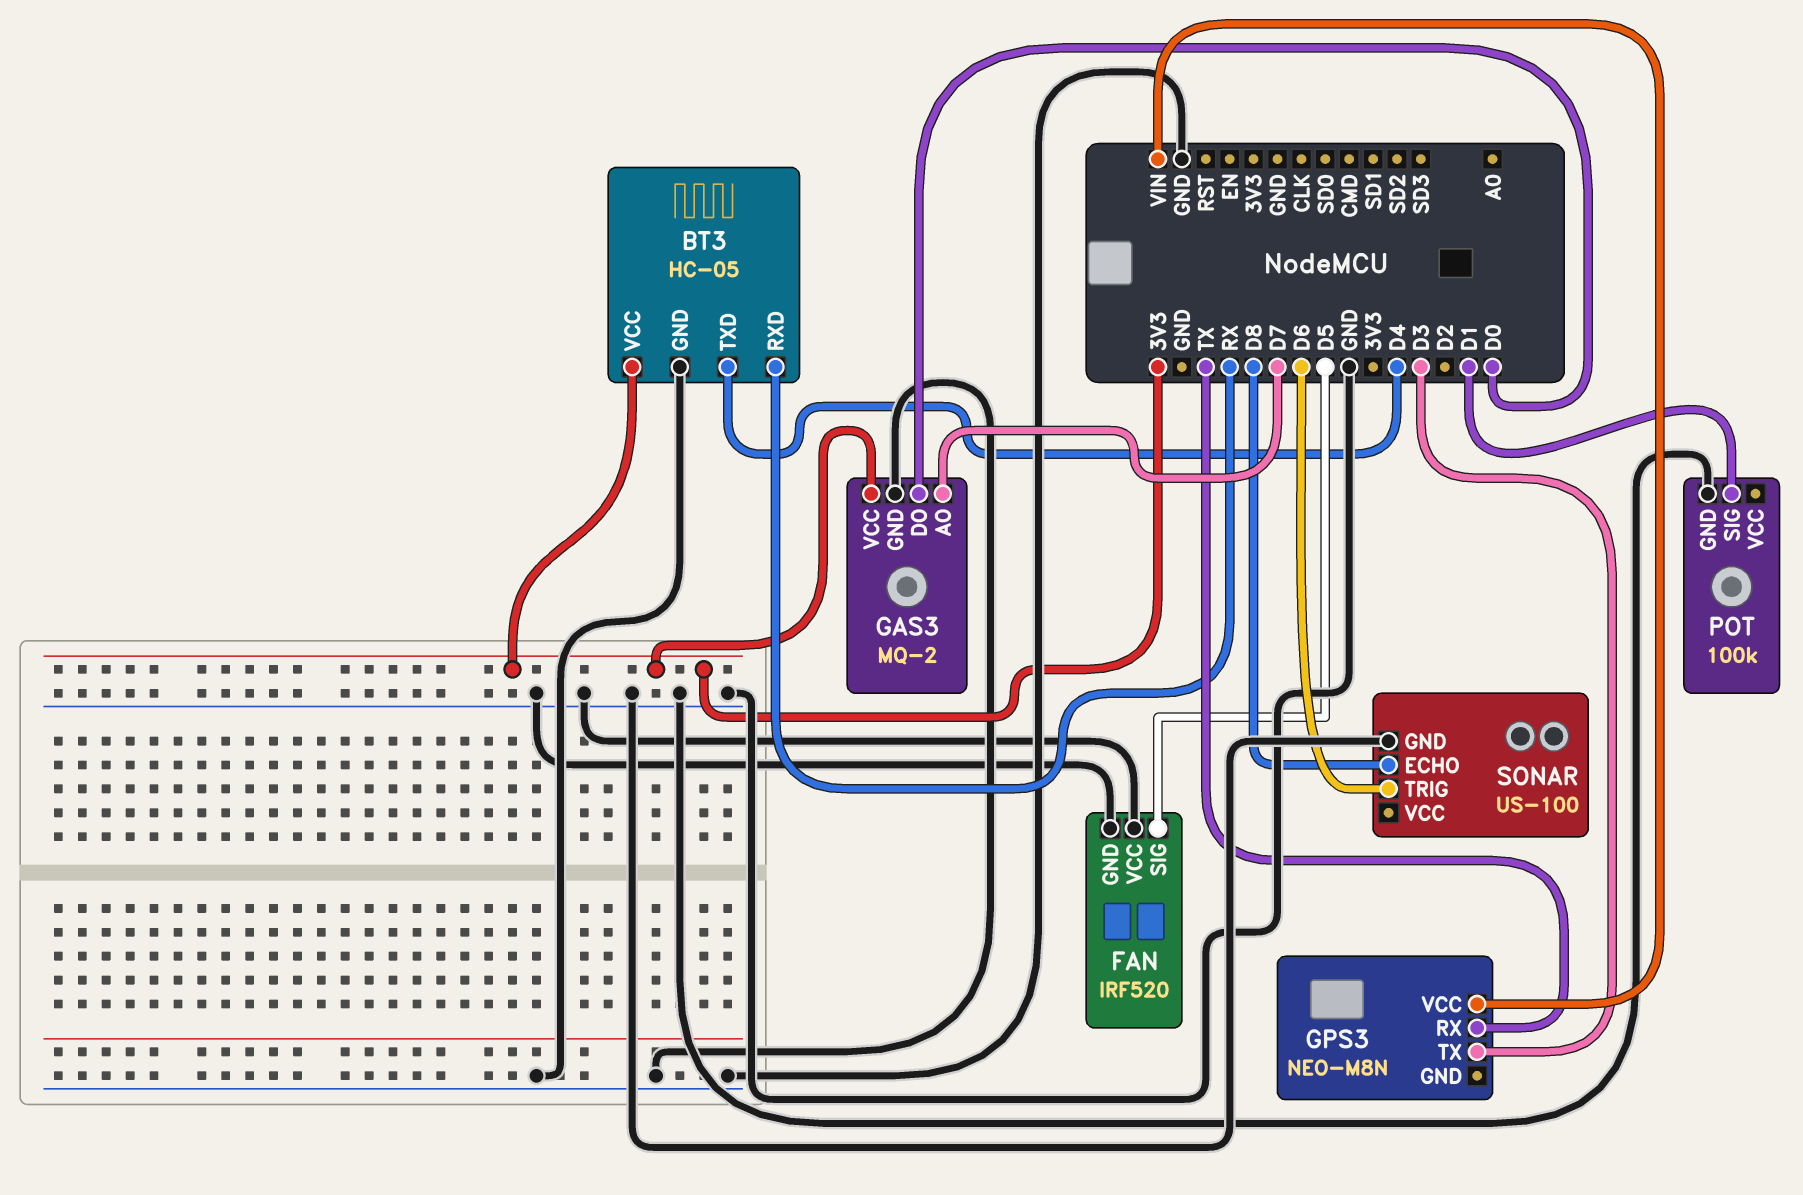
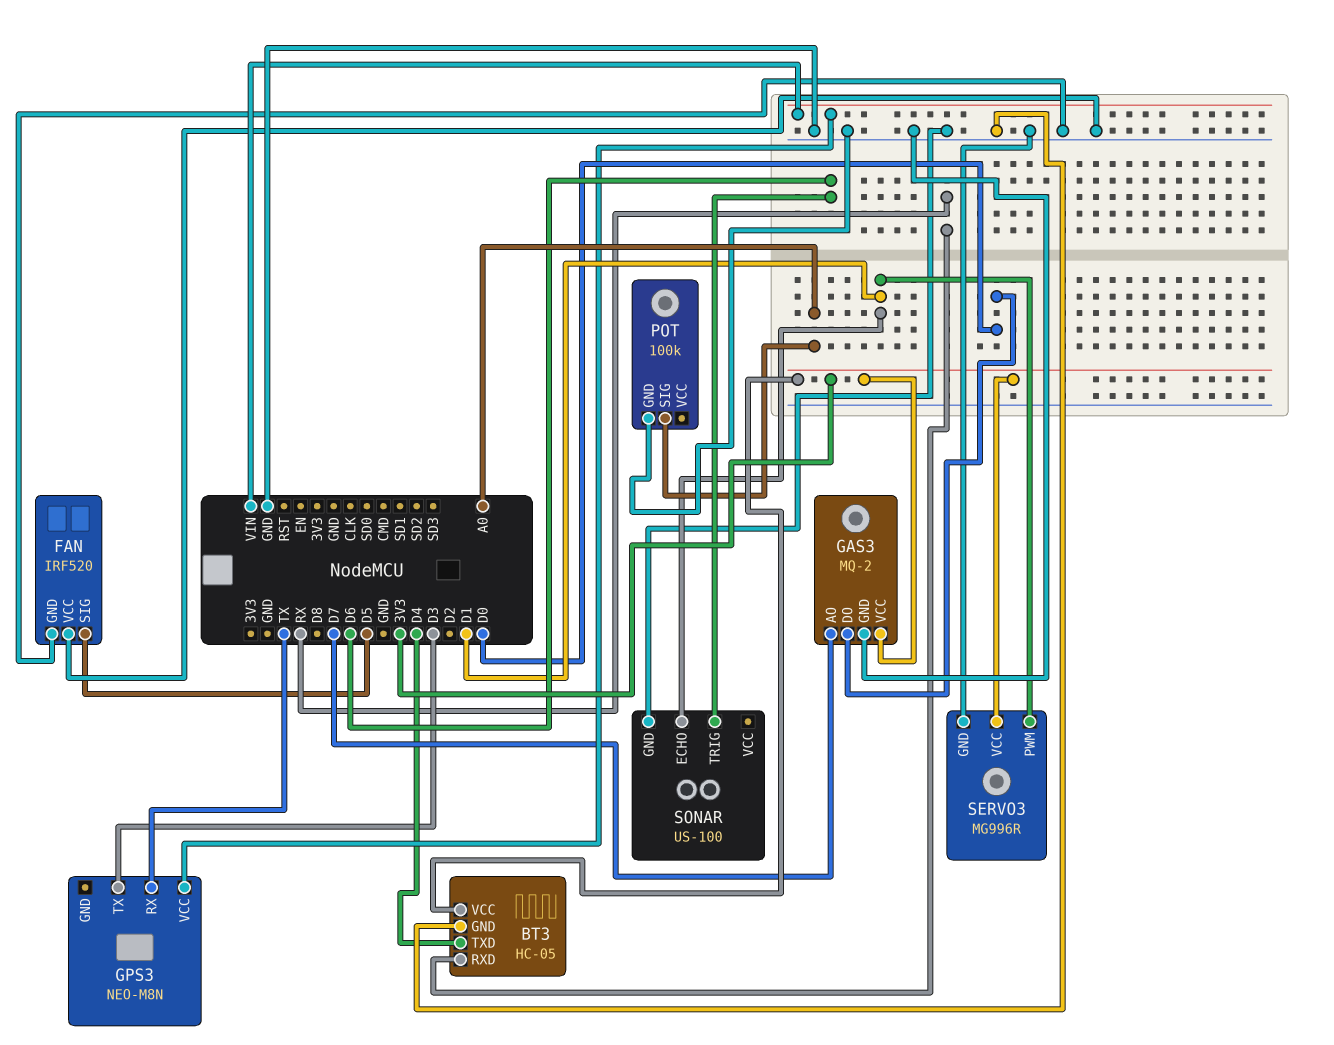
POT pin SIG: D1 -> A0
SERVO3: none -> MG996R
SERVO3 pin GND: none -> GND
SERVO3 pin PWM: none -> D1
SERVO3 pin VCC: none -> 3V3
SONAR pin ECHO: D8 -> D1

